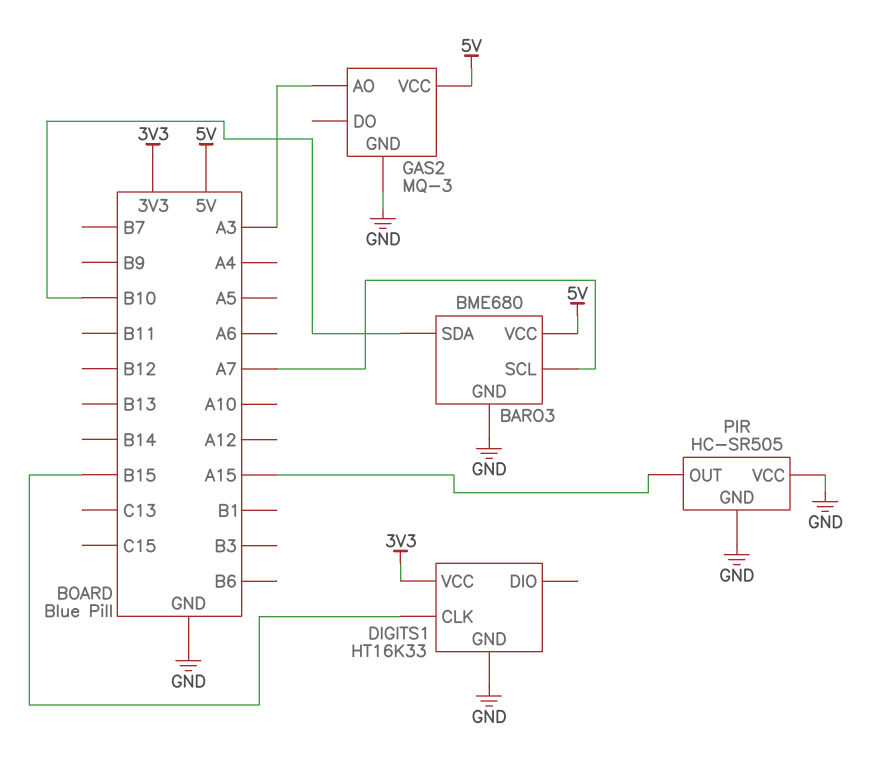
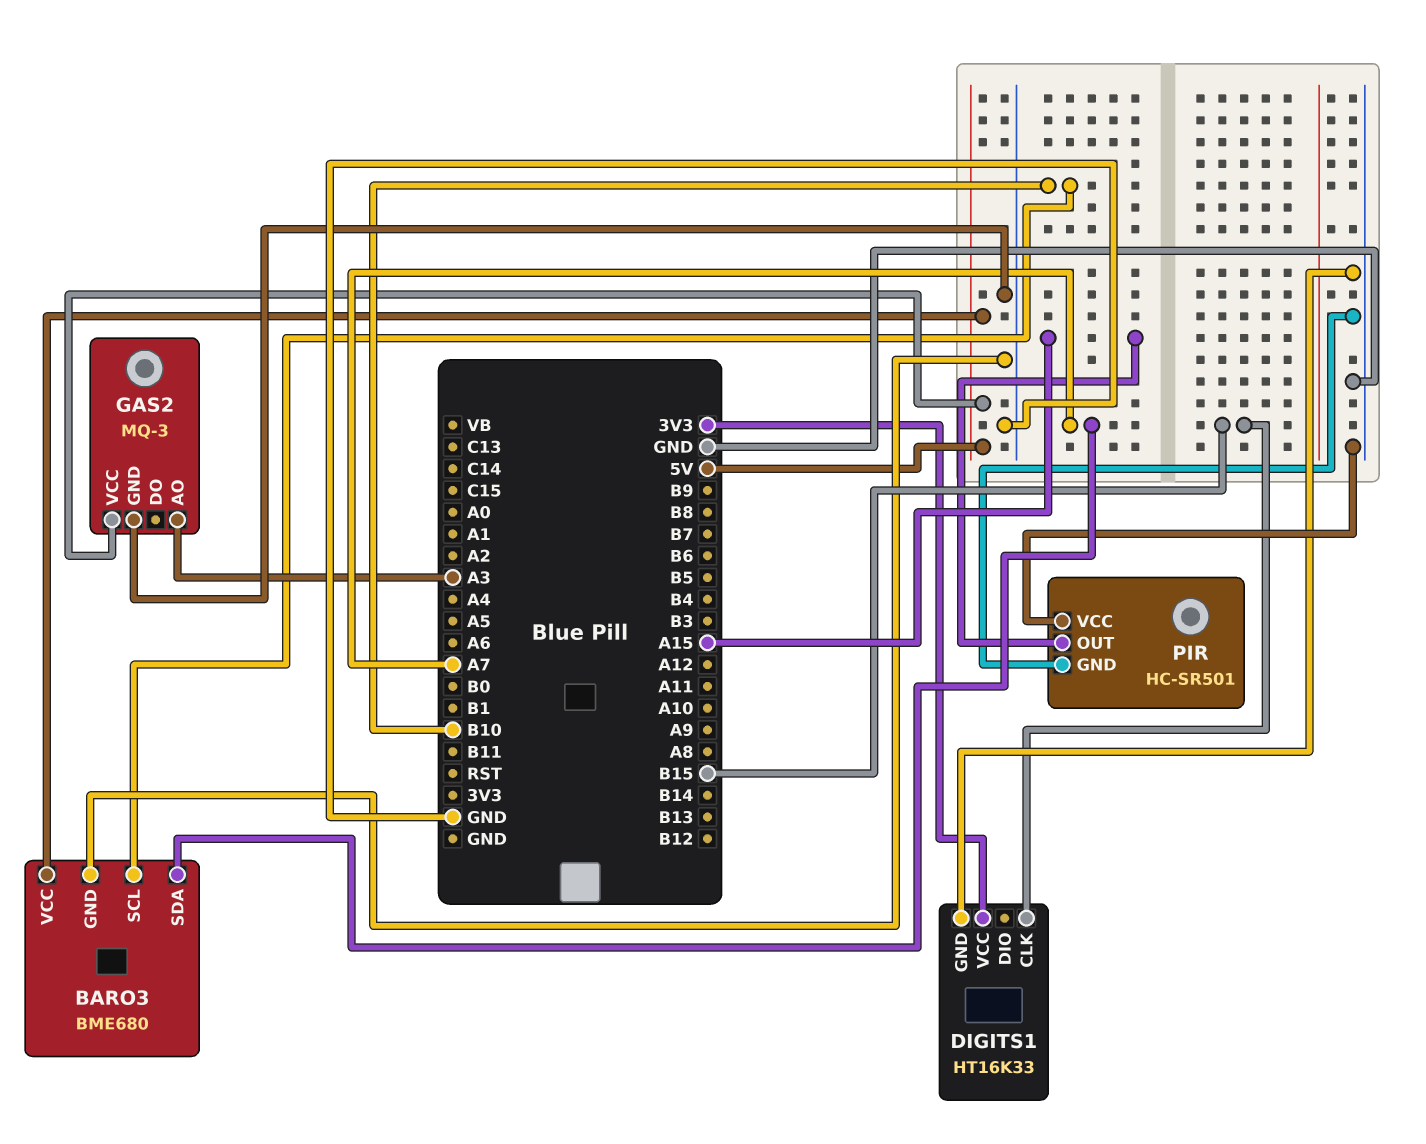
BARO3 pin SCL: A7 -> B10
BARO3 pin SDA: B10 -> A7
PIR: HC-SR505 -> HC-SR501

